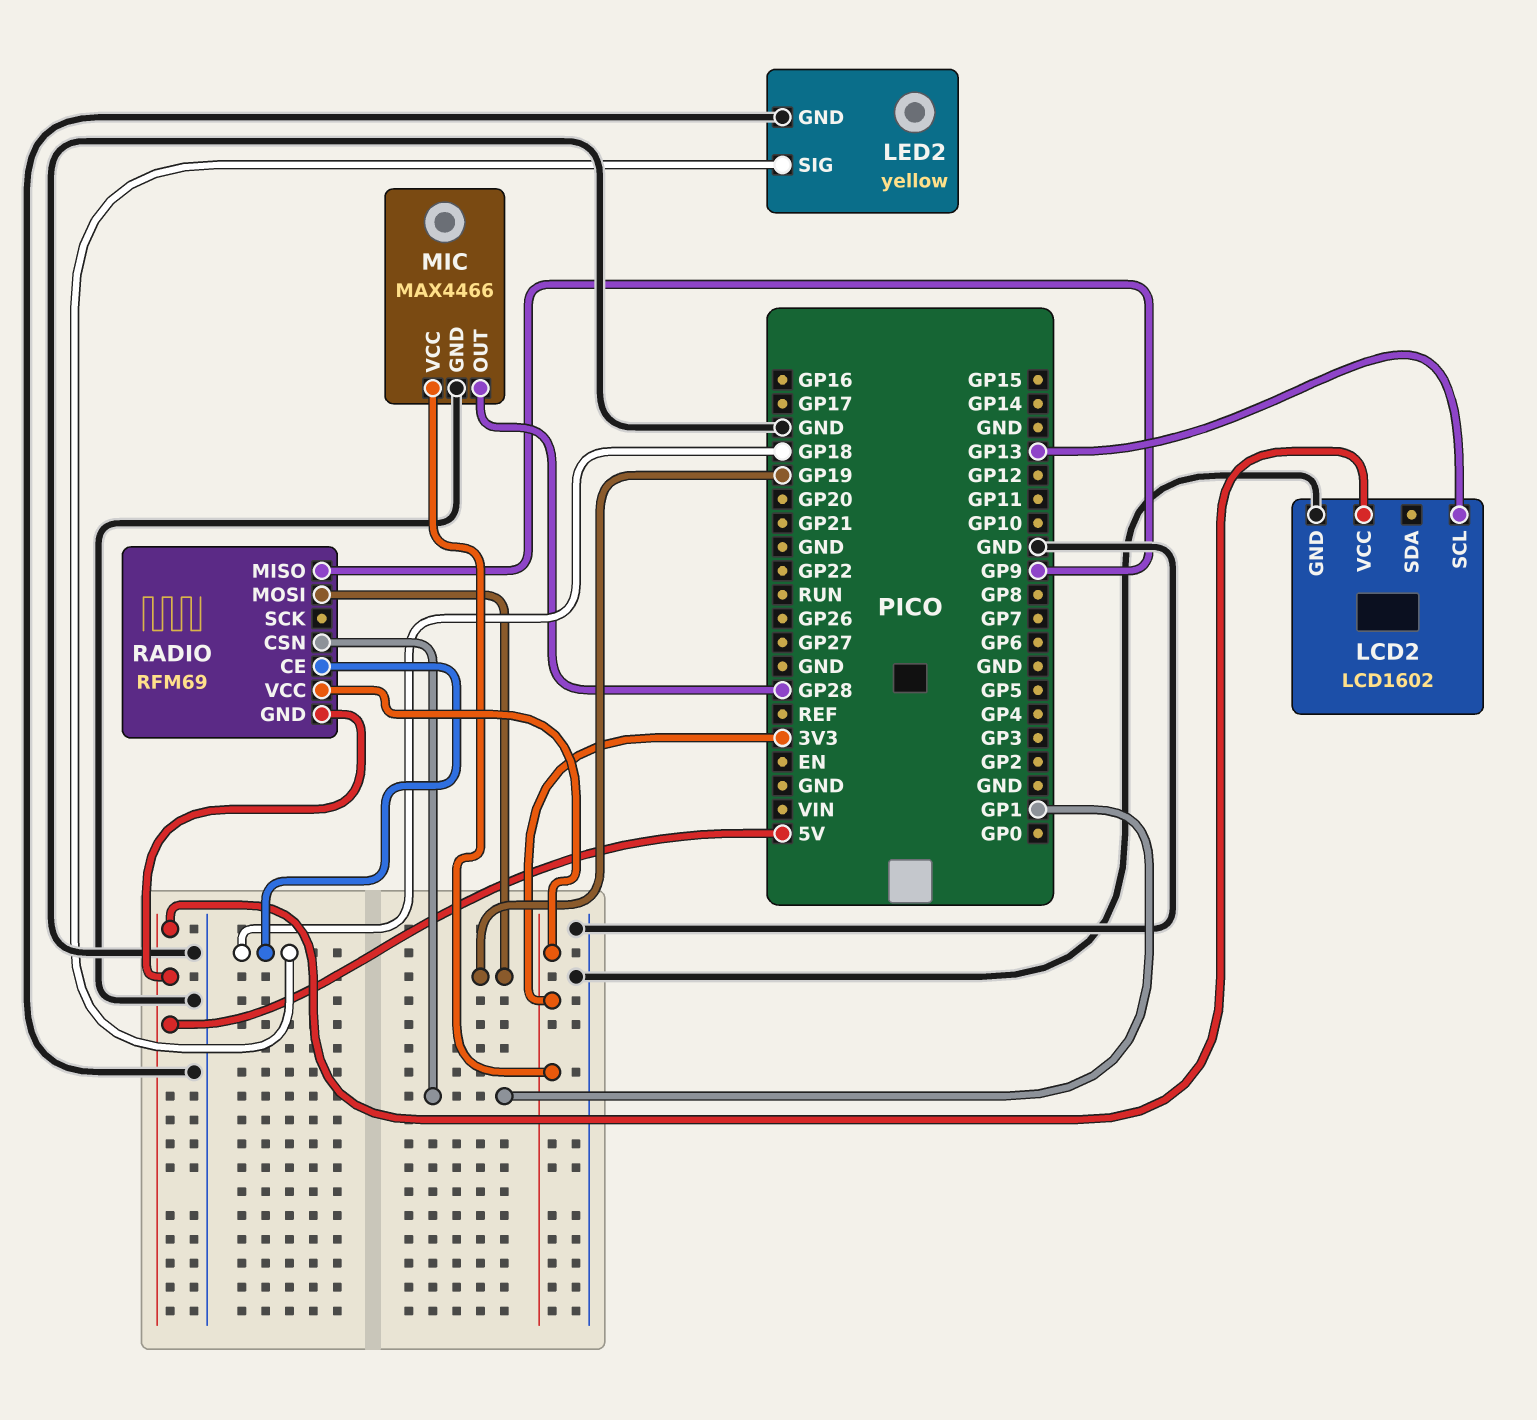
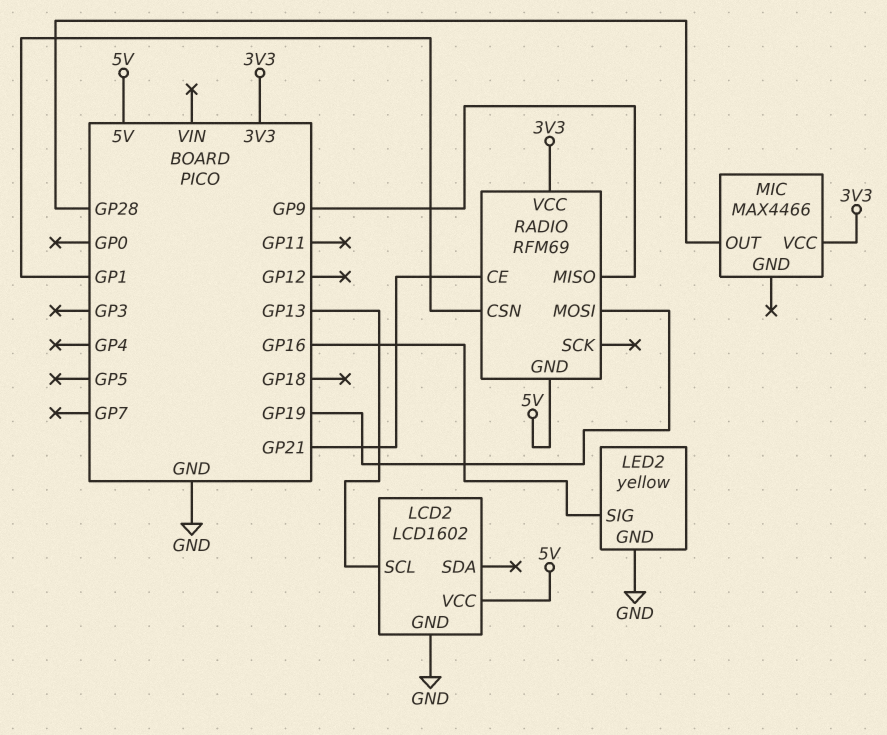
LED2 pin SIG: GP18 -> GP16
MIC pin GND: GND -> none
RADIO pin CE: GP18 -> GP21

